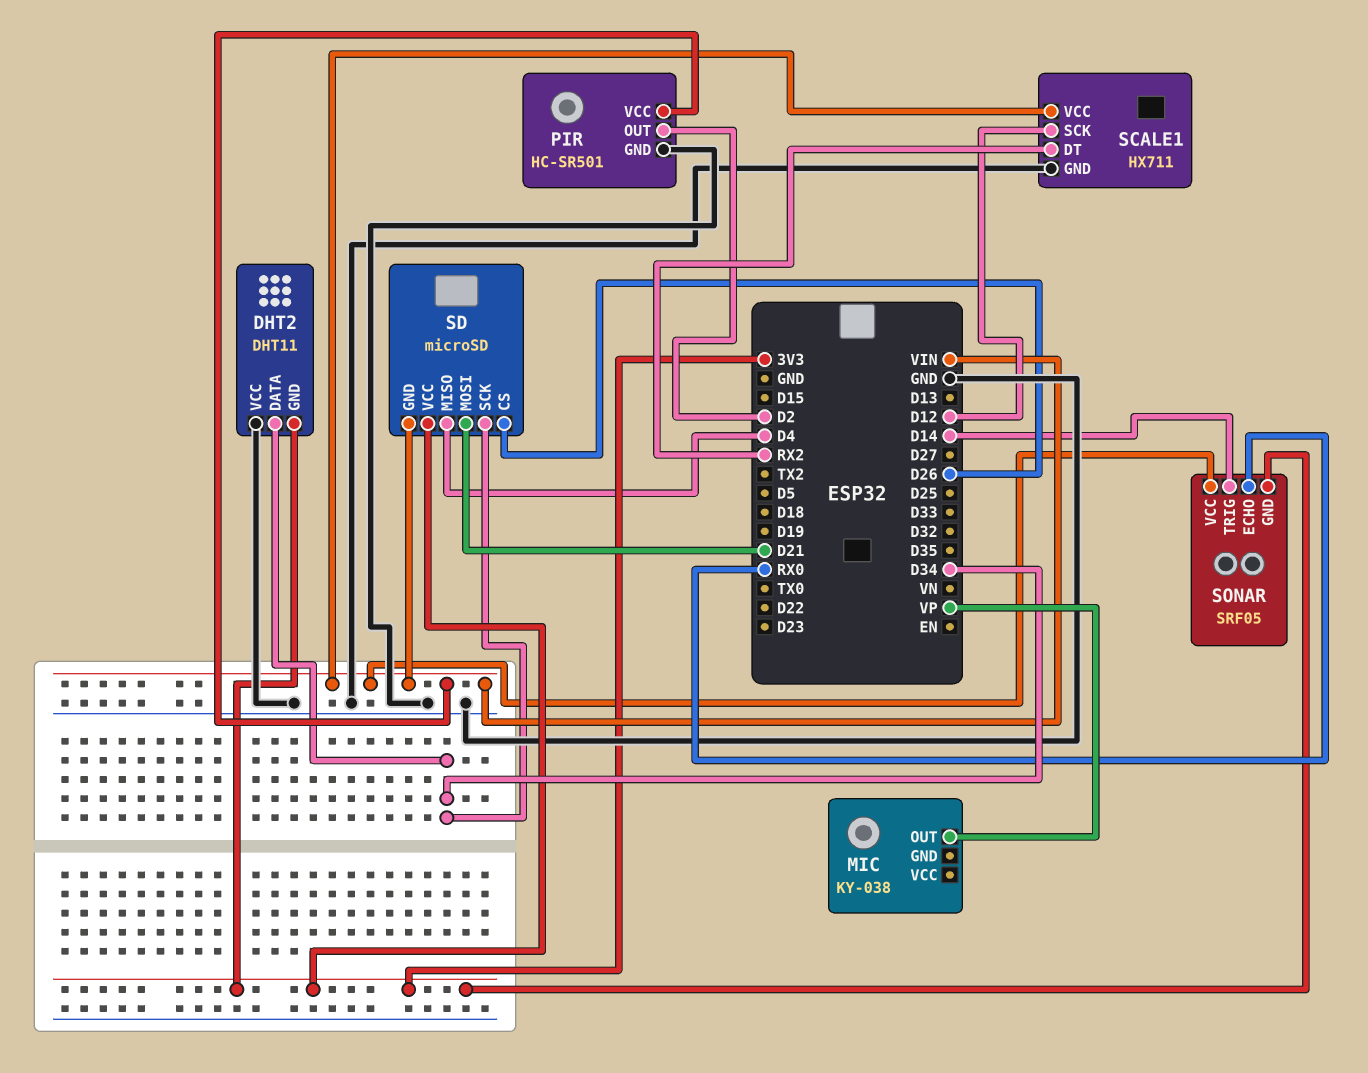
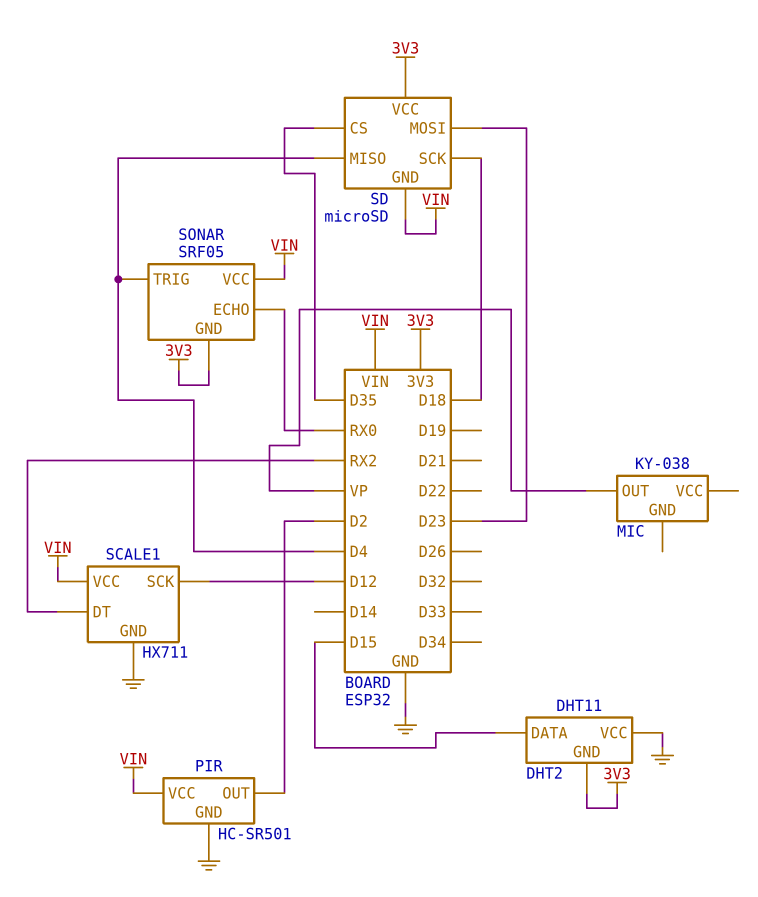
DHT2 pin DATA: D34 -> D15
SD pin CS: D26 -> D35
SD pin MOSI: D21 -> D23
SD pin SCK: D34 -> D18
SONAR pin TRIG: D14 -> D4

